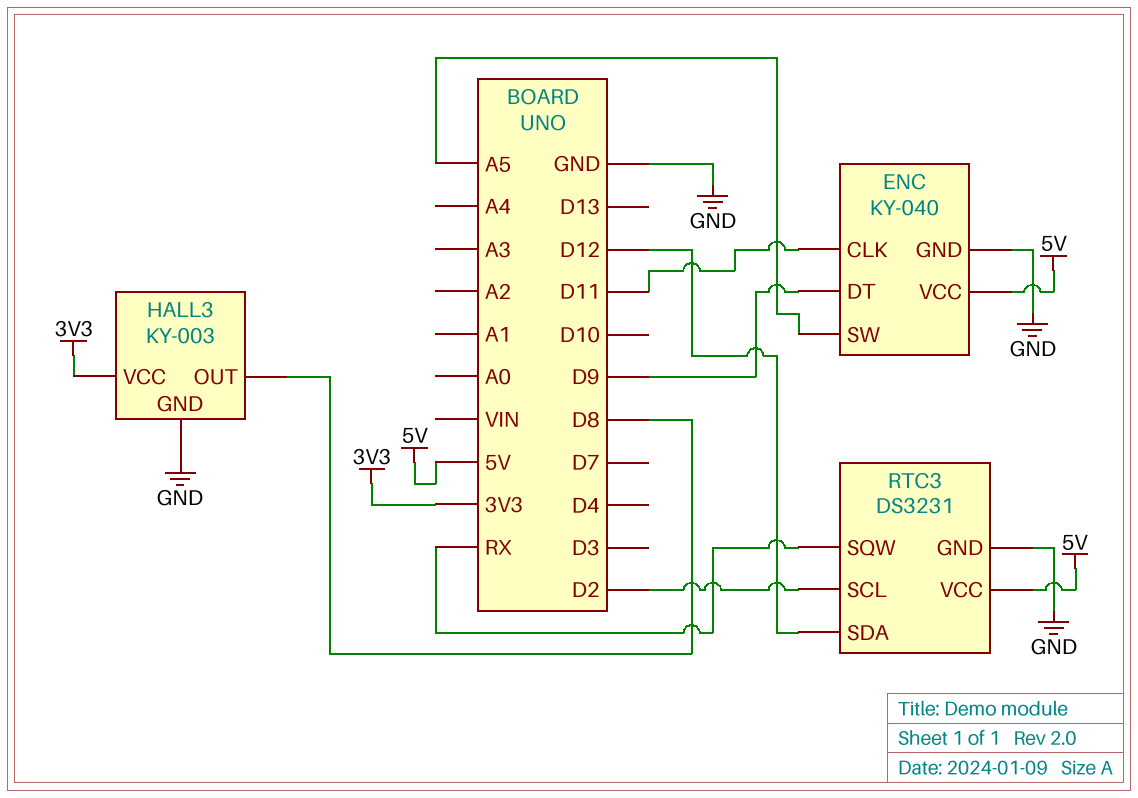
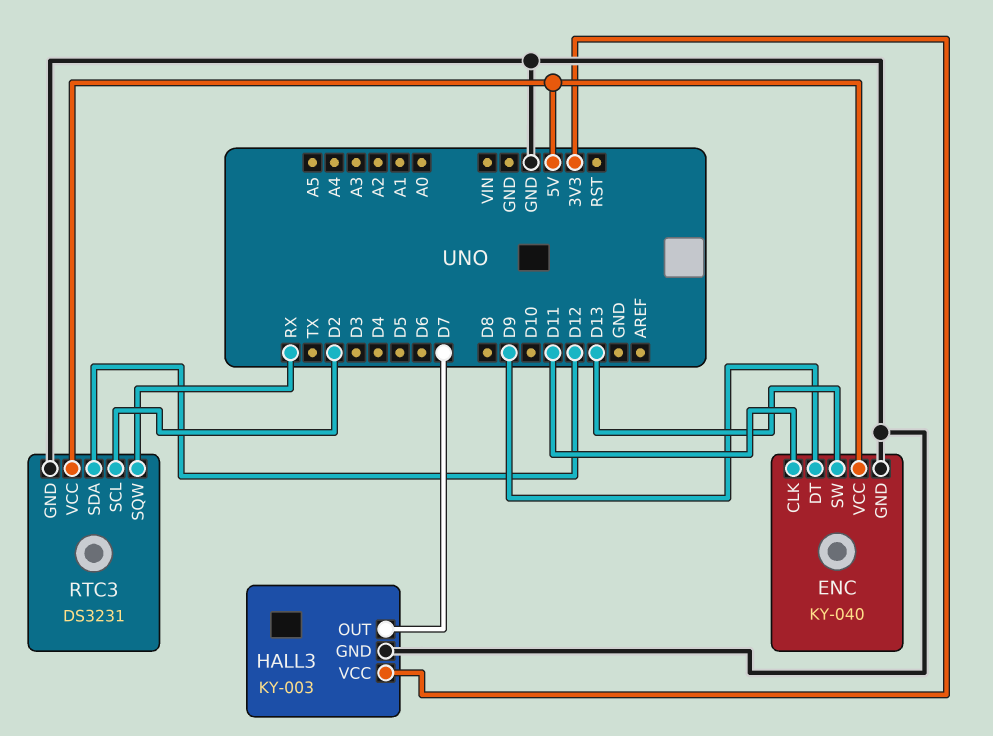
ENC pin SW: A5 -> D13
HALL3 pin OUT: D8 -> D7

